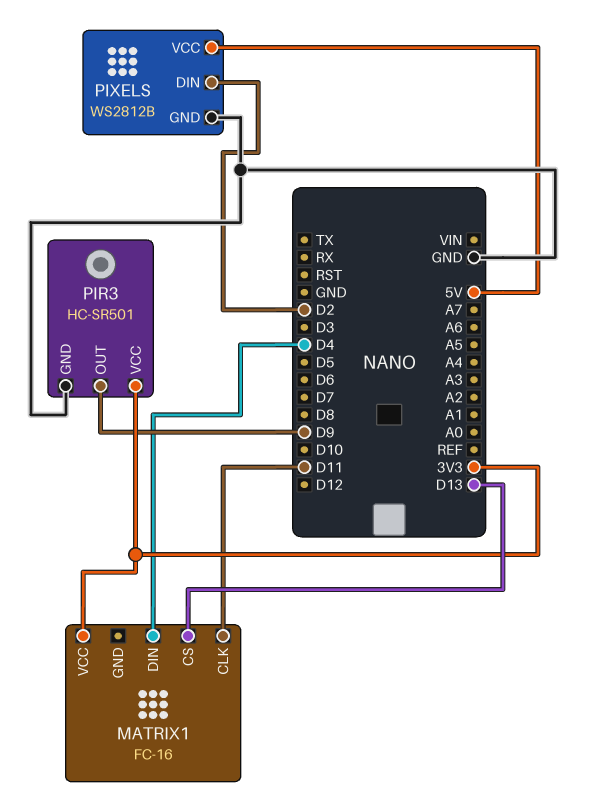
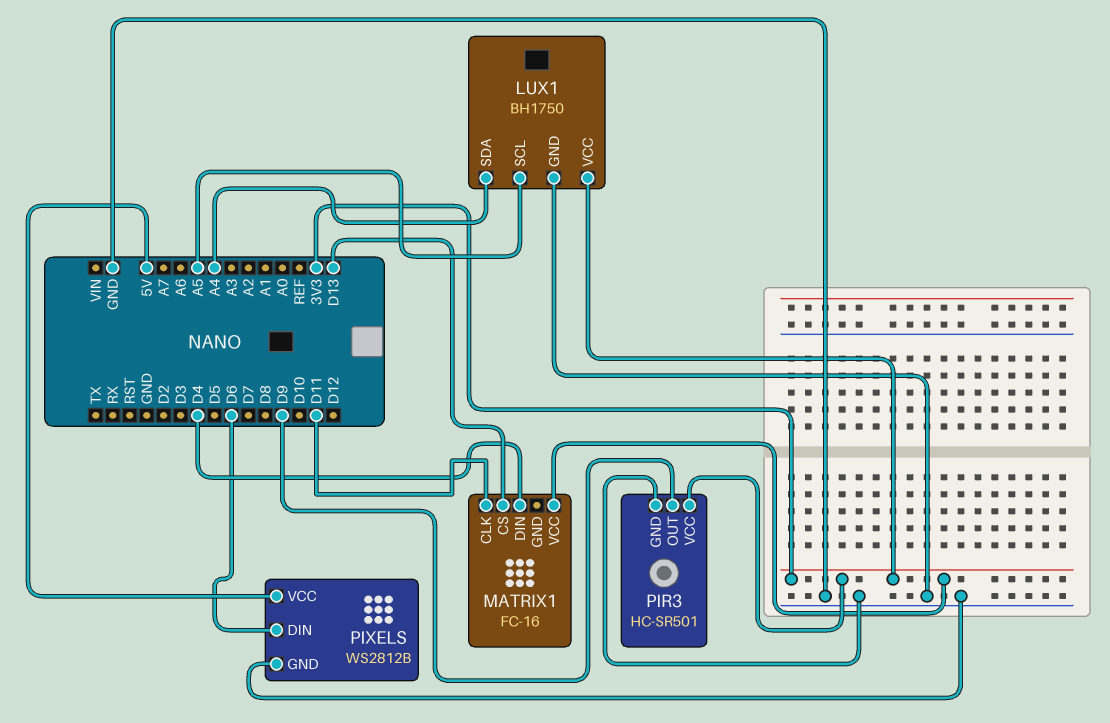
LUX1: none -> BH1750
LUX1 pin GND: none -> GND
LUX1 pin SCL: none -> A5
LUX1 pin SDA: none -> A4
LUX1 pin VCC: none -> 3V3
PIXELS pin DIN: D2 -> D6

